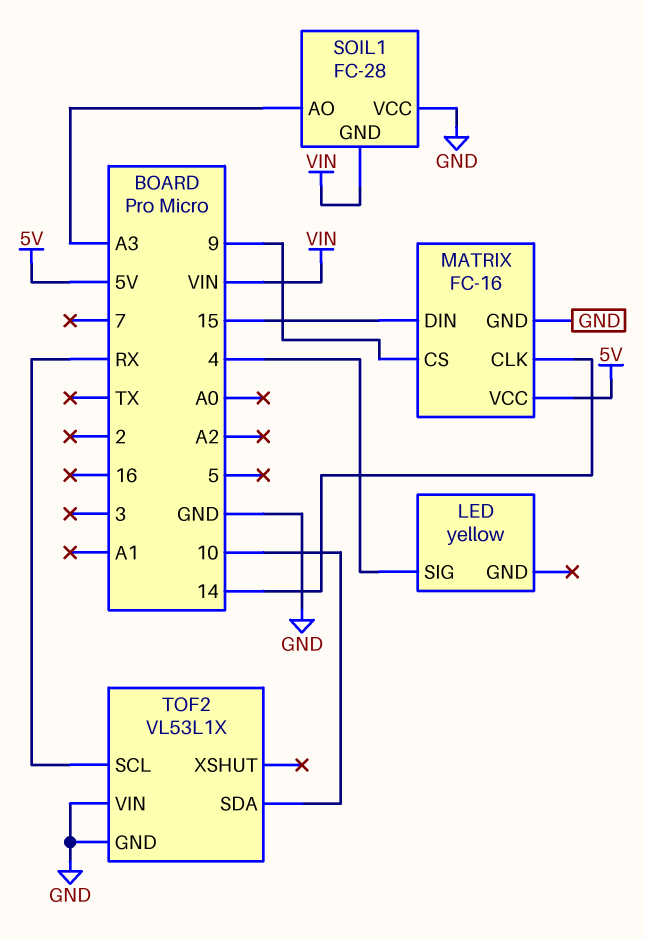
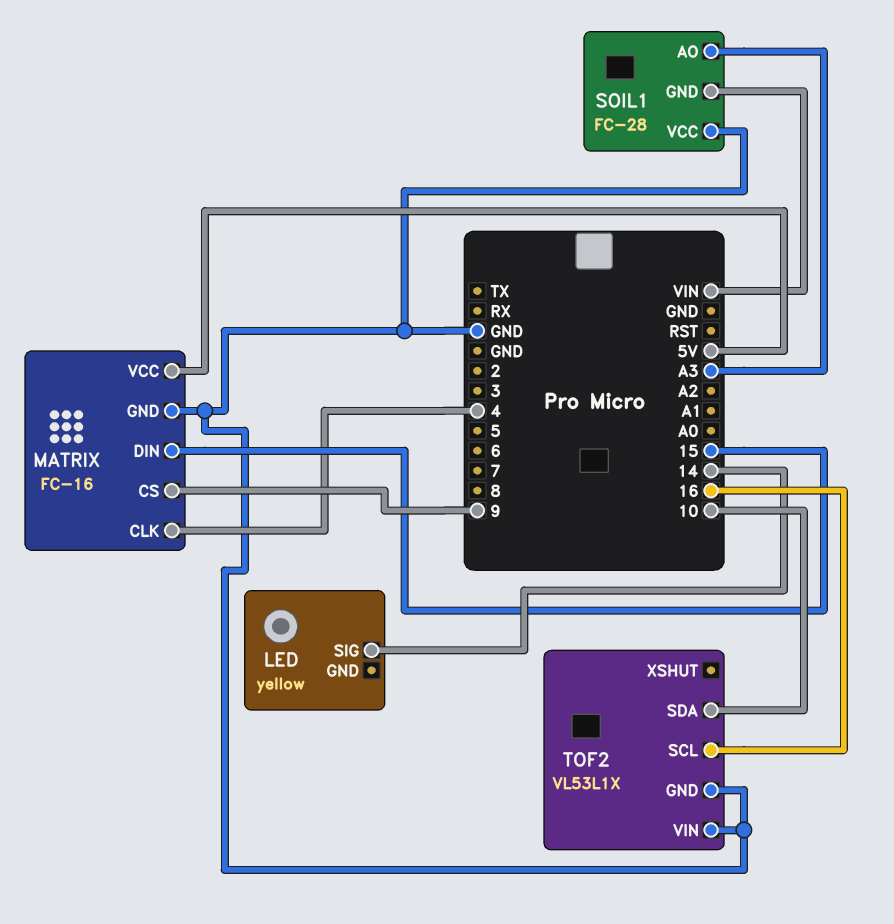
LED pin SIG: 4 -> 14
MATRIX pin CLK: 14 -> 4
TOF2 pin SCL: RX -> 16

